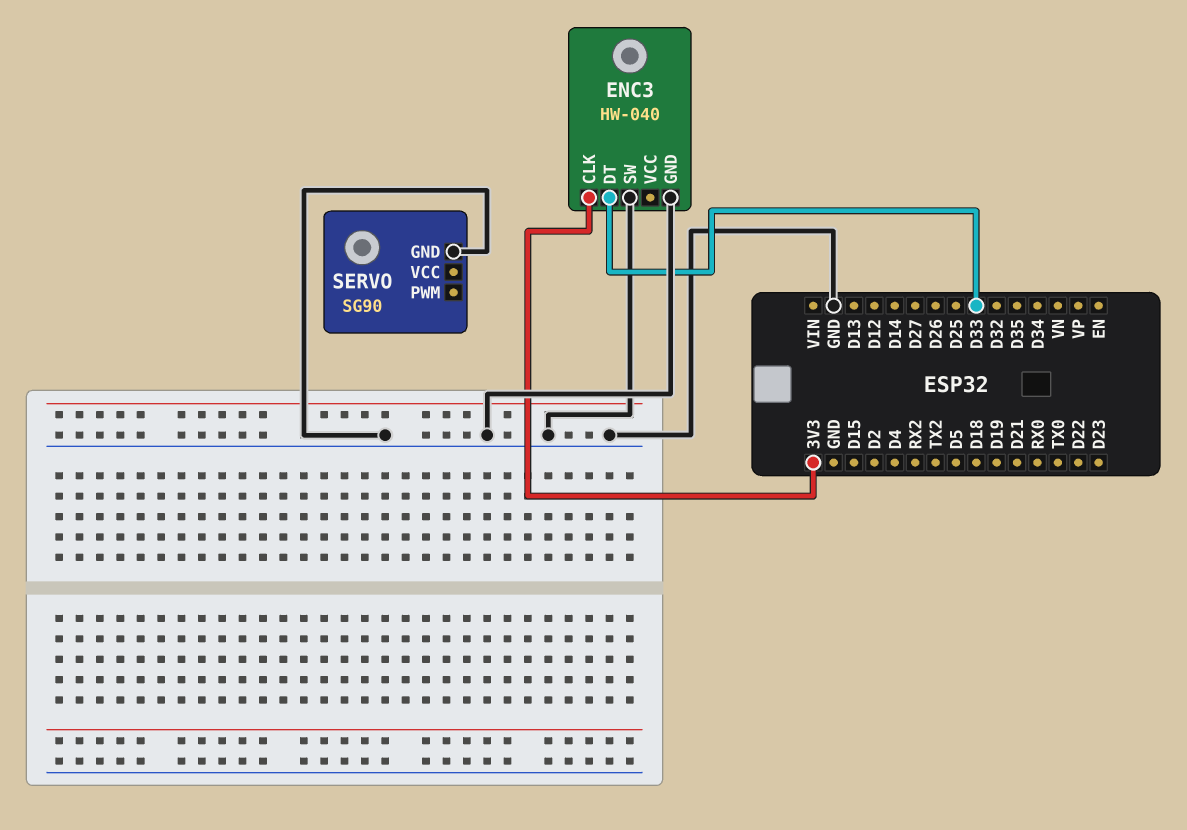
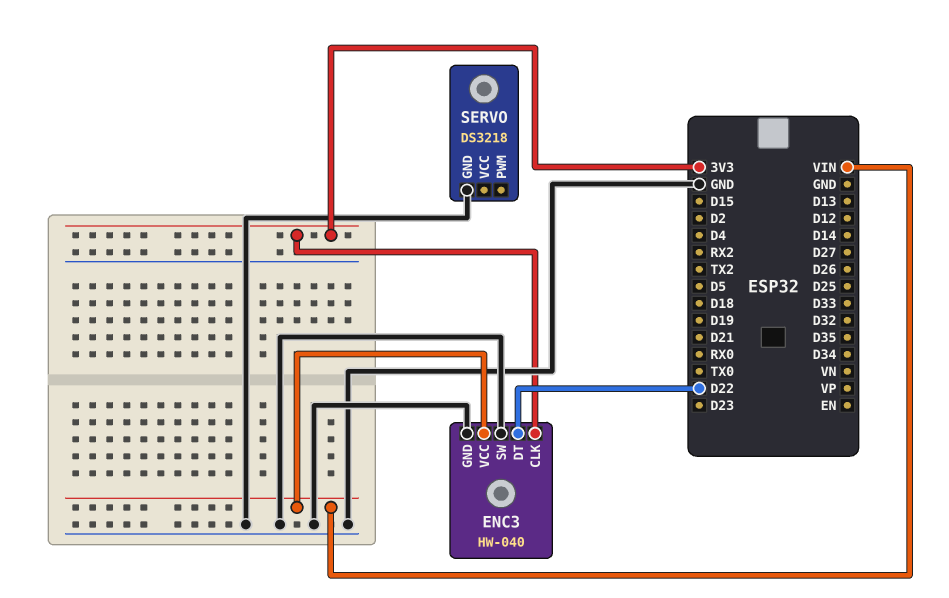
ENC3 pin DT: D33 -> D22
ENC3 pin VCC: none -> VIN
SERVO: SG90 -> DS3218

